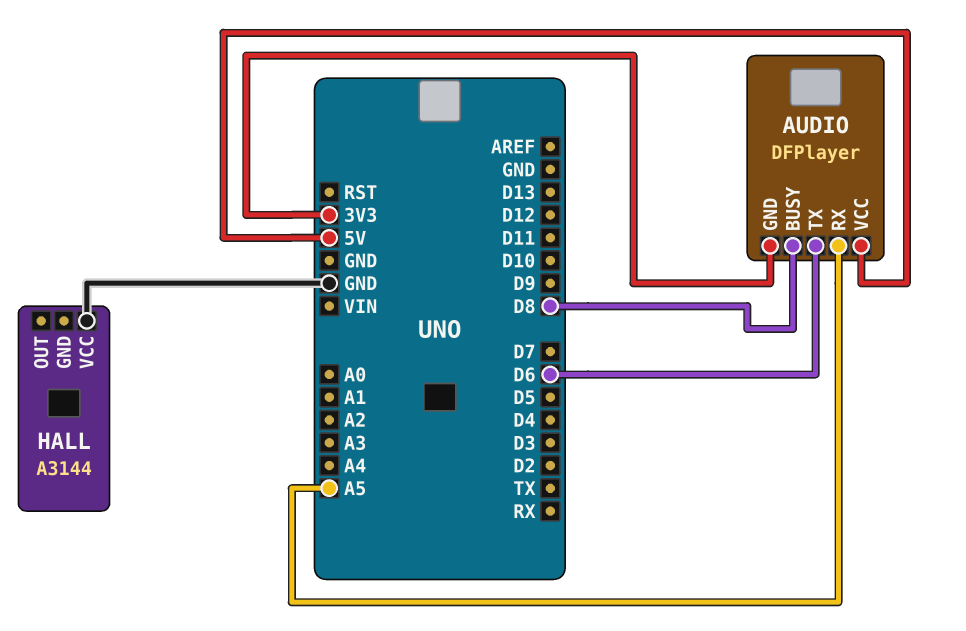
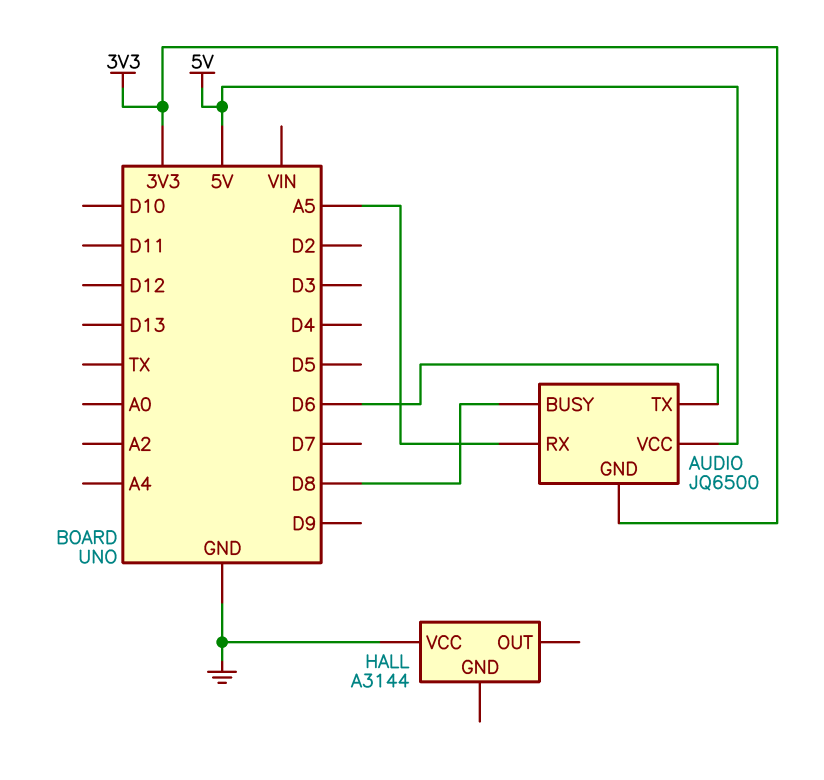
AUDIO: DFPlayer -> JQ6500

